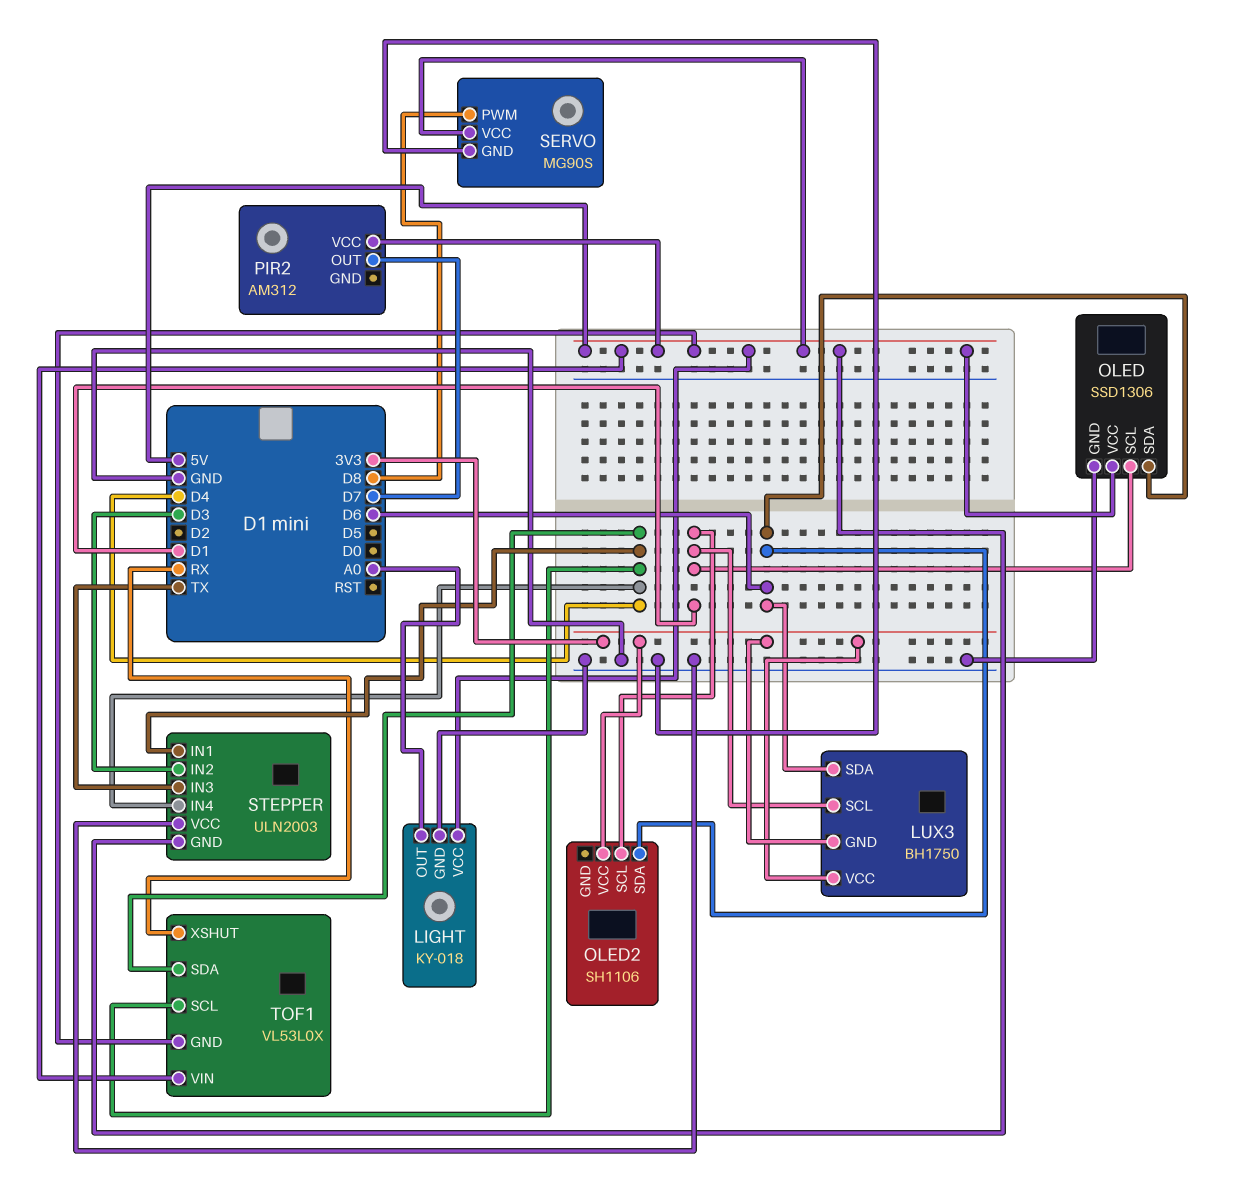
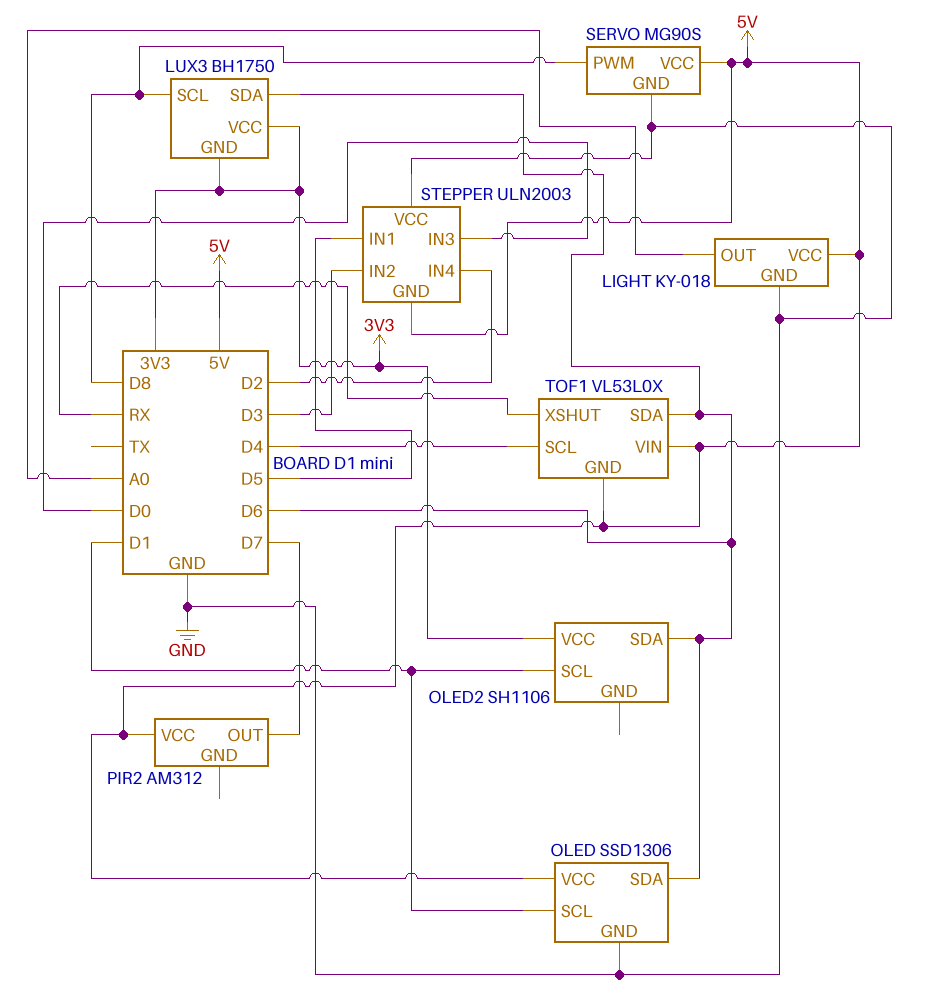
LUX3 pin SCL: D1 -> D8
STEPPER pin IN1: D4 -> D5
STEPPER pin IN3: TX -> D0
STEPPER pin IN4: D4 -> D2
TOF1 pin SDA: D4 -> D6

